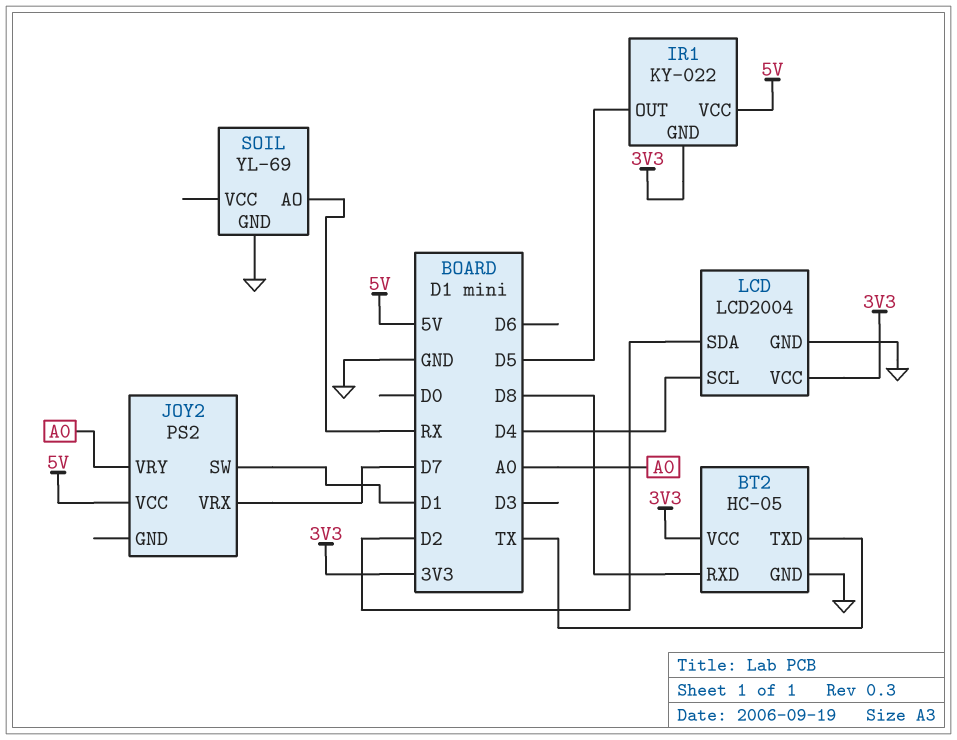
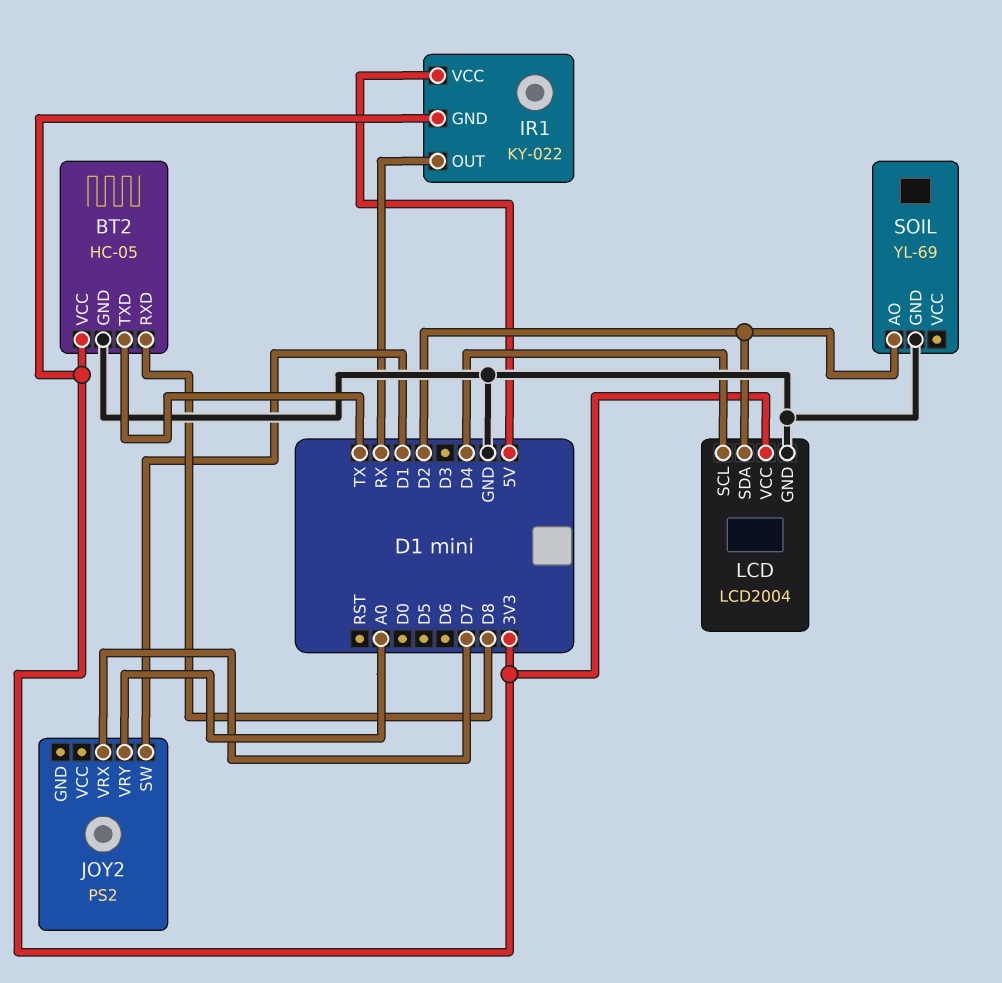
IR1 pin OUT: D5 -> RX
JOY2 pin VCC: 5V -> none
SOIL pin AO: RX -> D2

